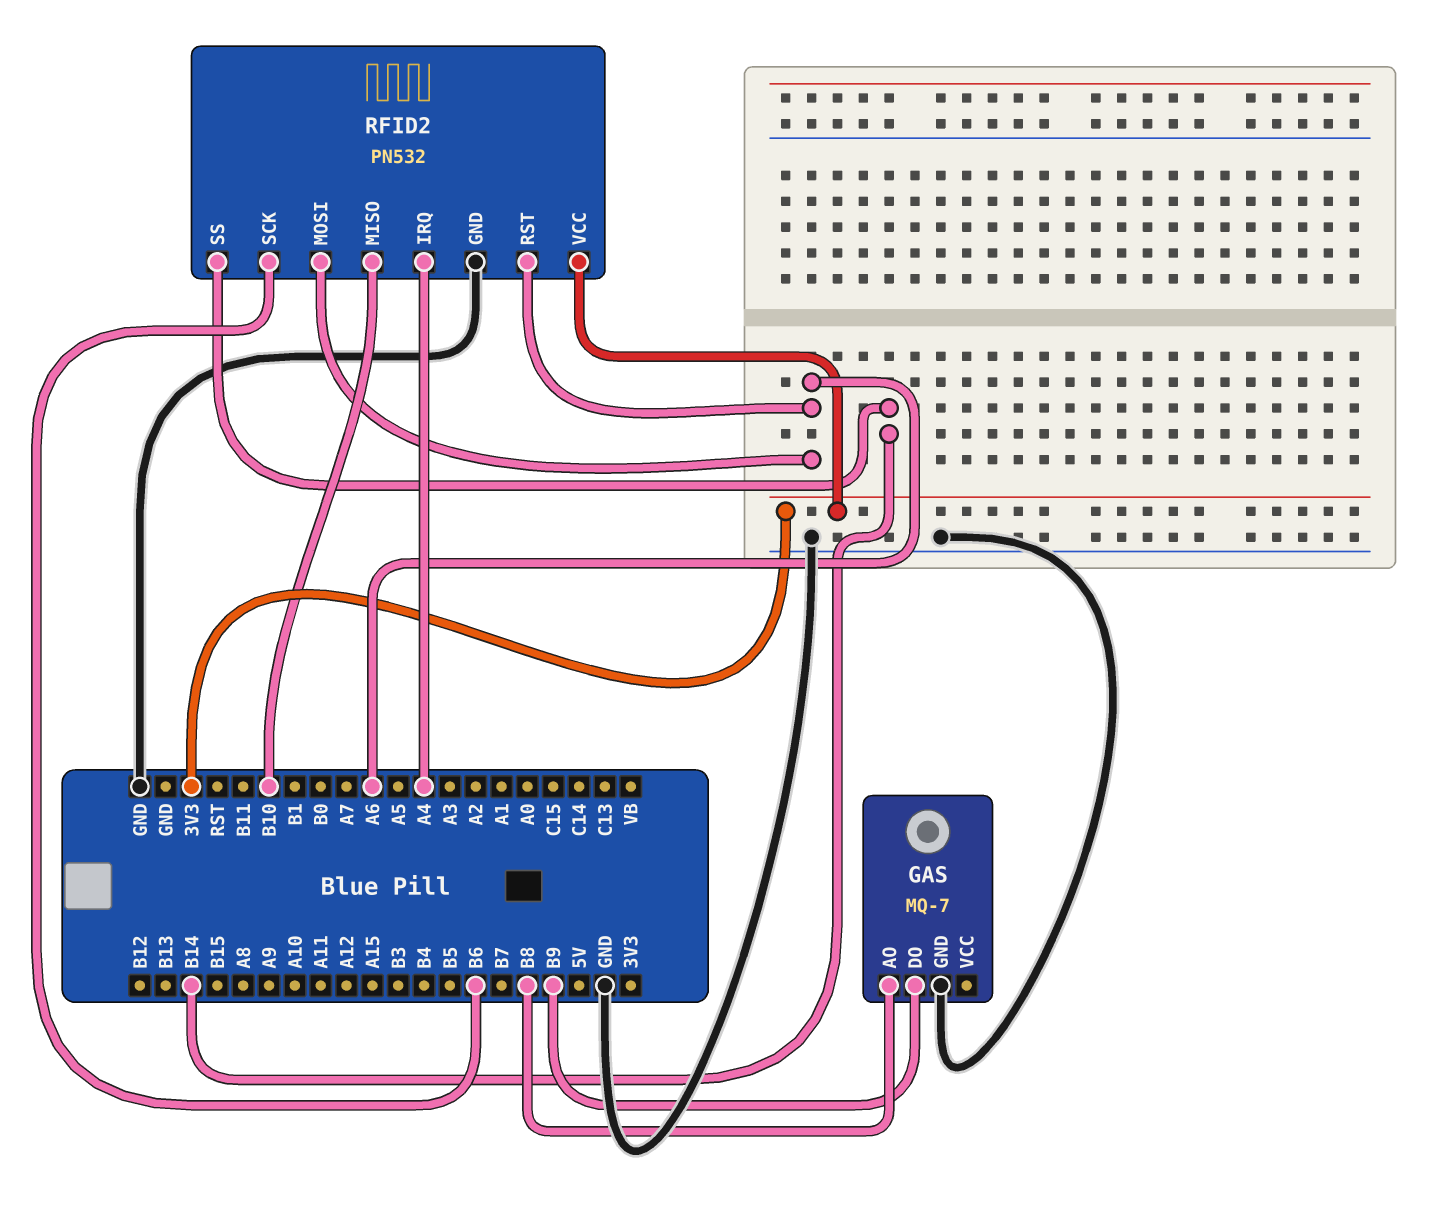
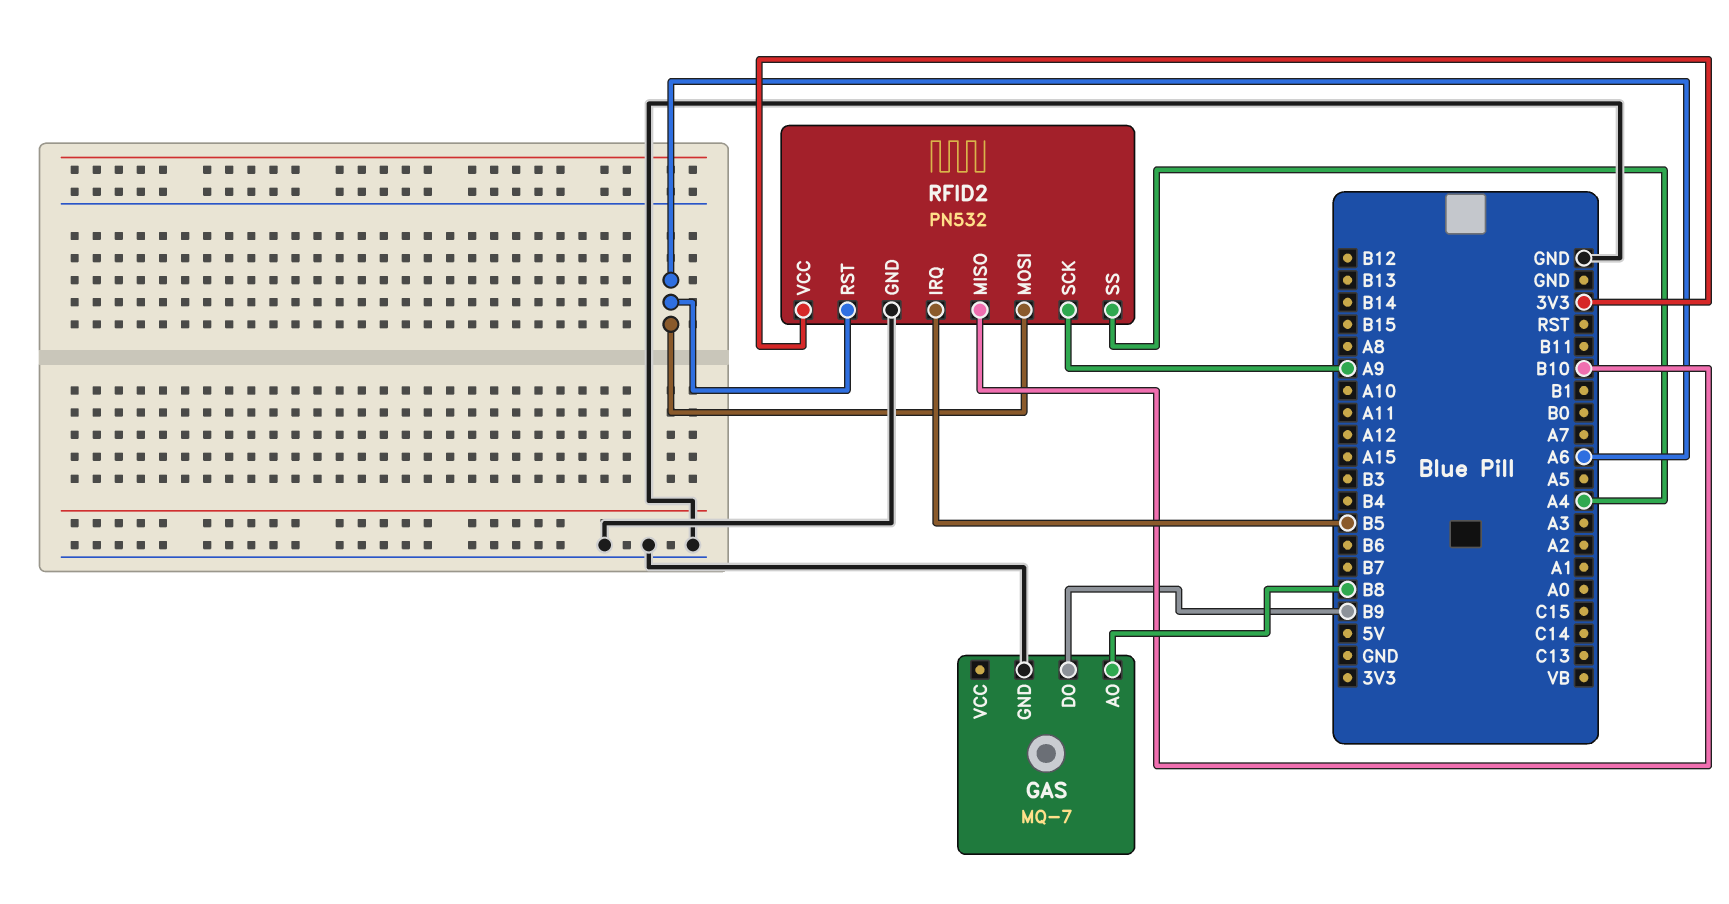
RFID2 pin IRQ: A4 -> B5
RFID2 pin SCK: B6 -> A9
RFID2 pin SS: B14 -> A4

